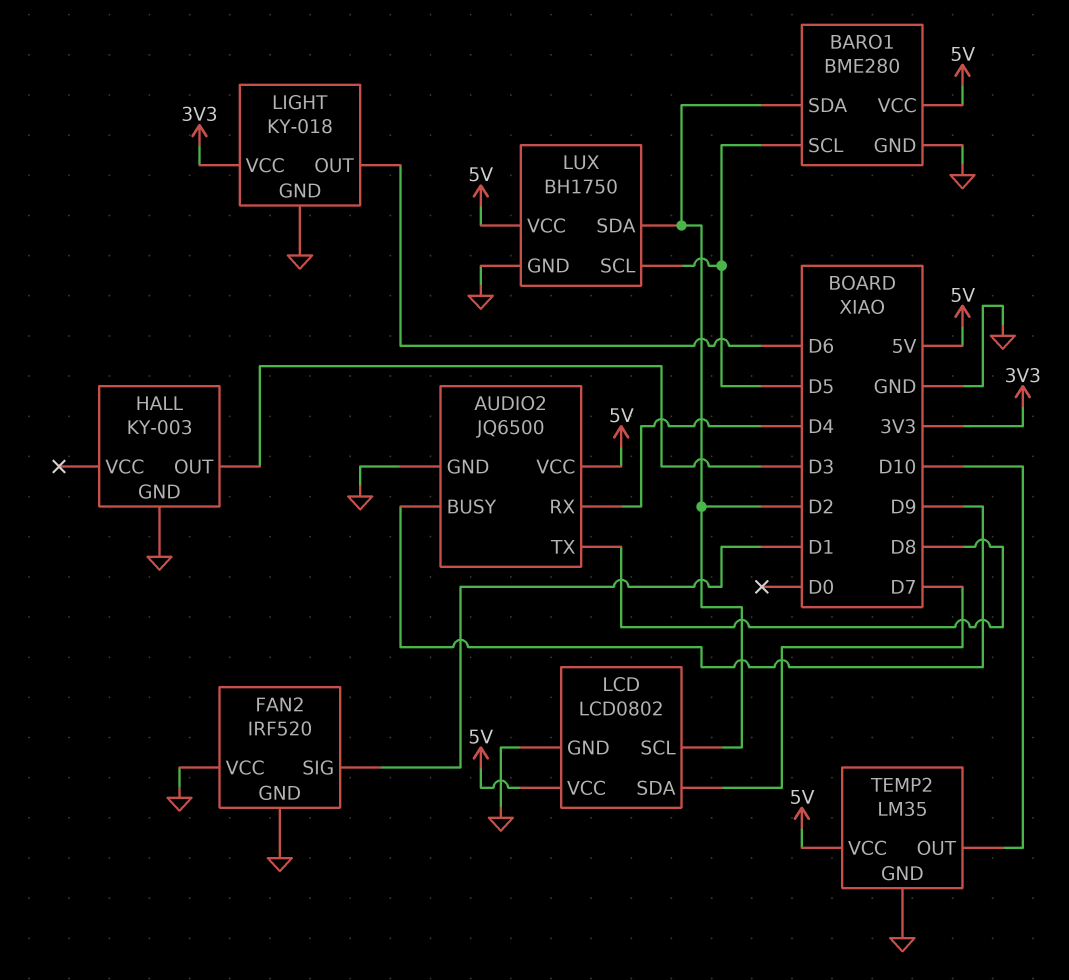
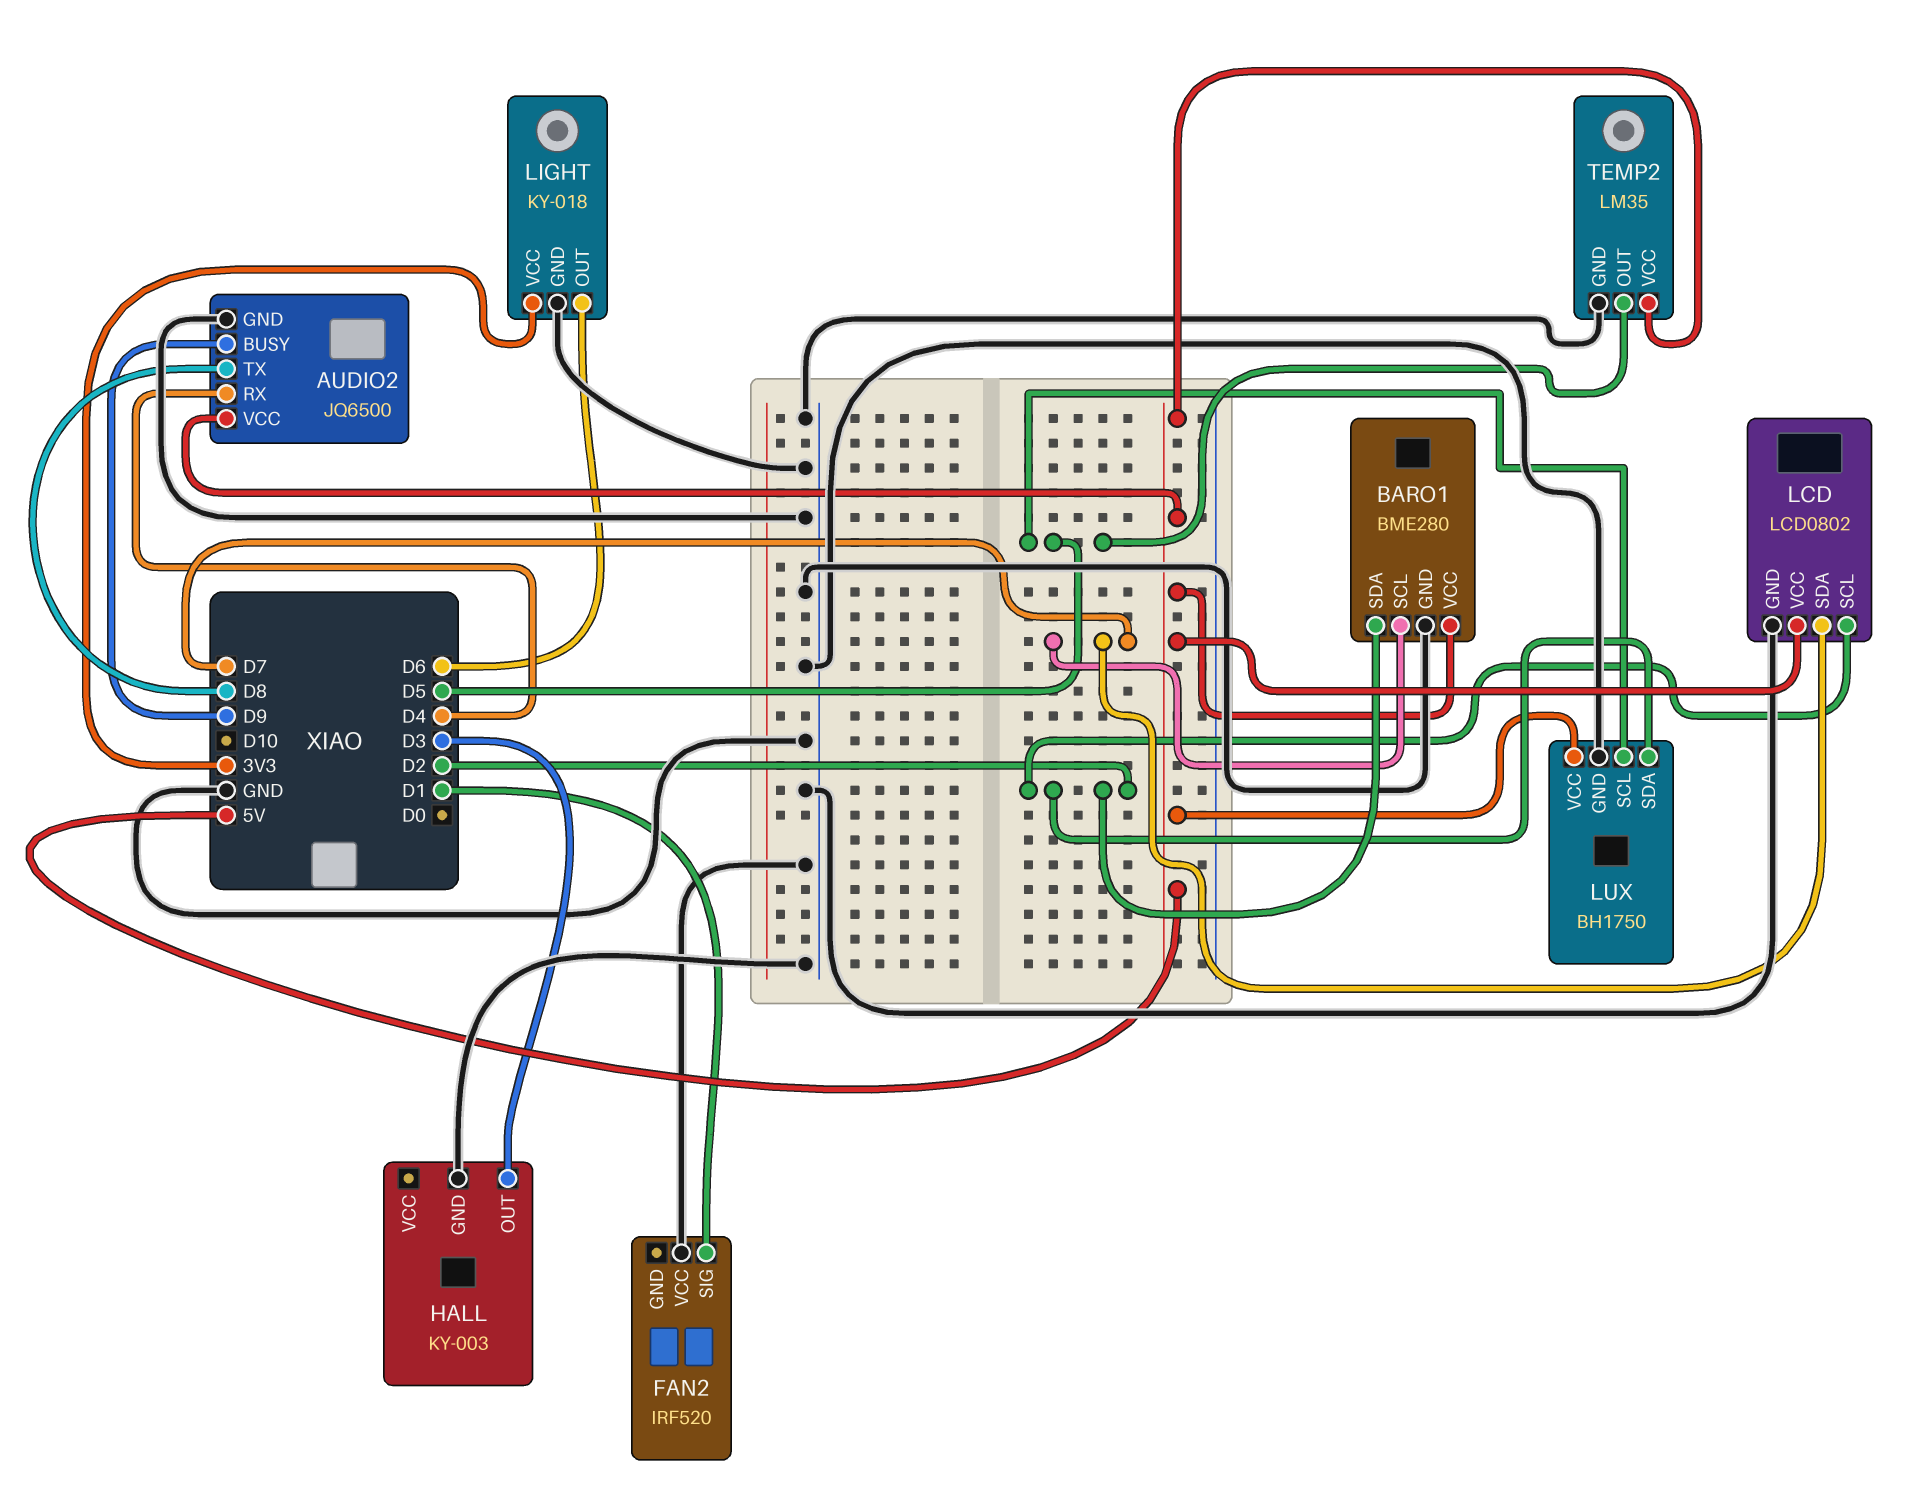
BARO1 pin SCL: D5 -> D7
FAN2 pin GND: GND -> none
TEMP2 pin OUT: D10 -> D5

